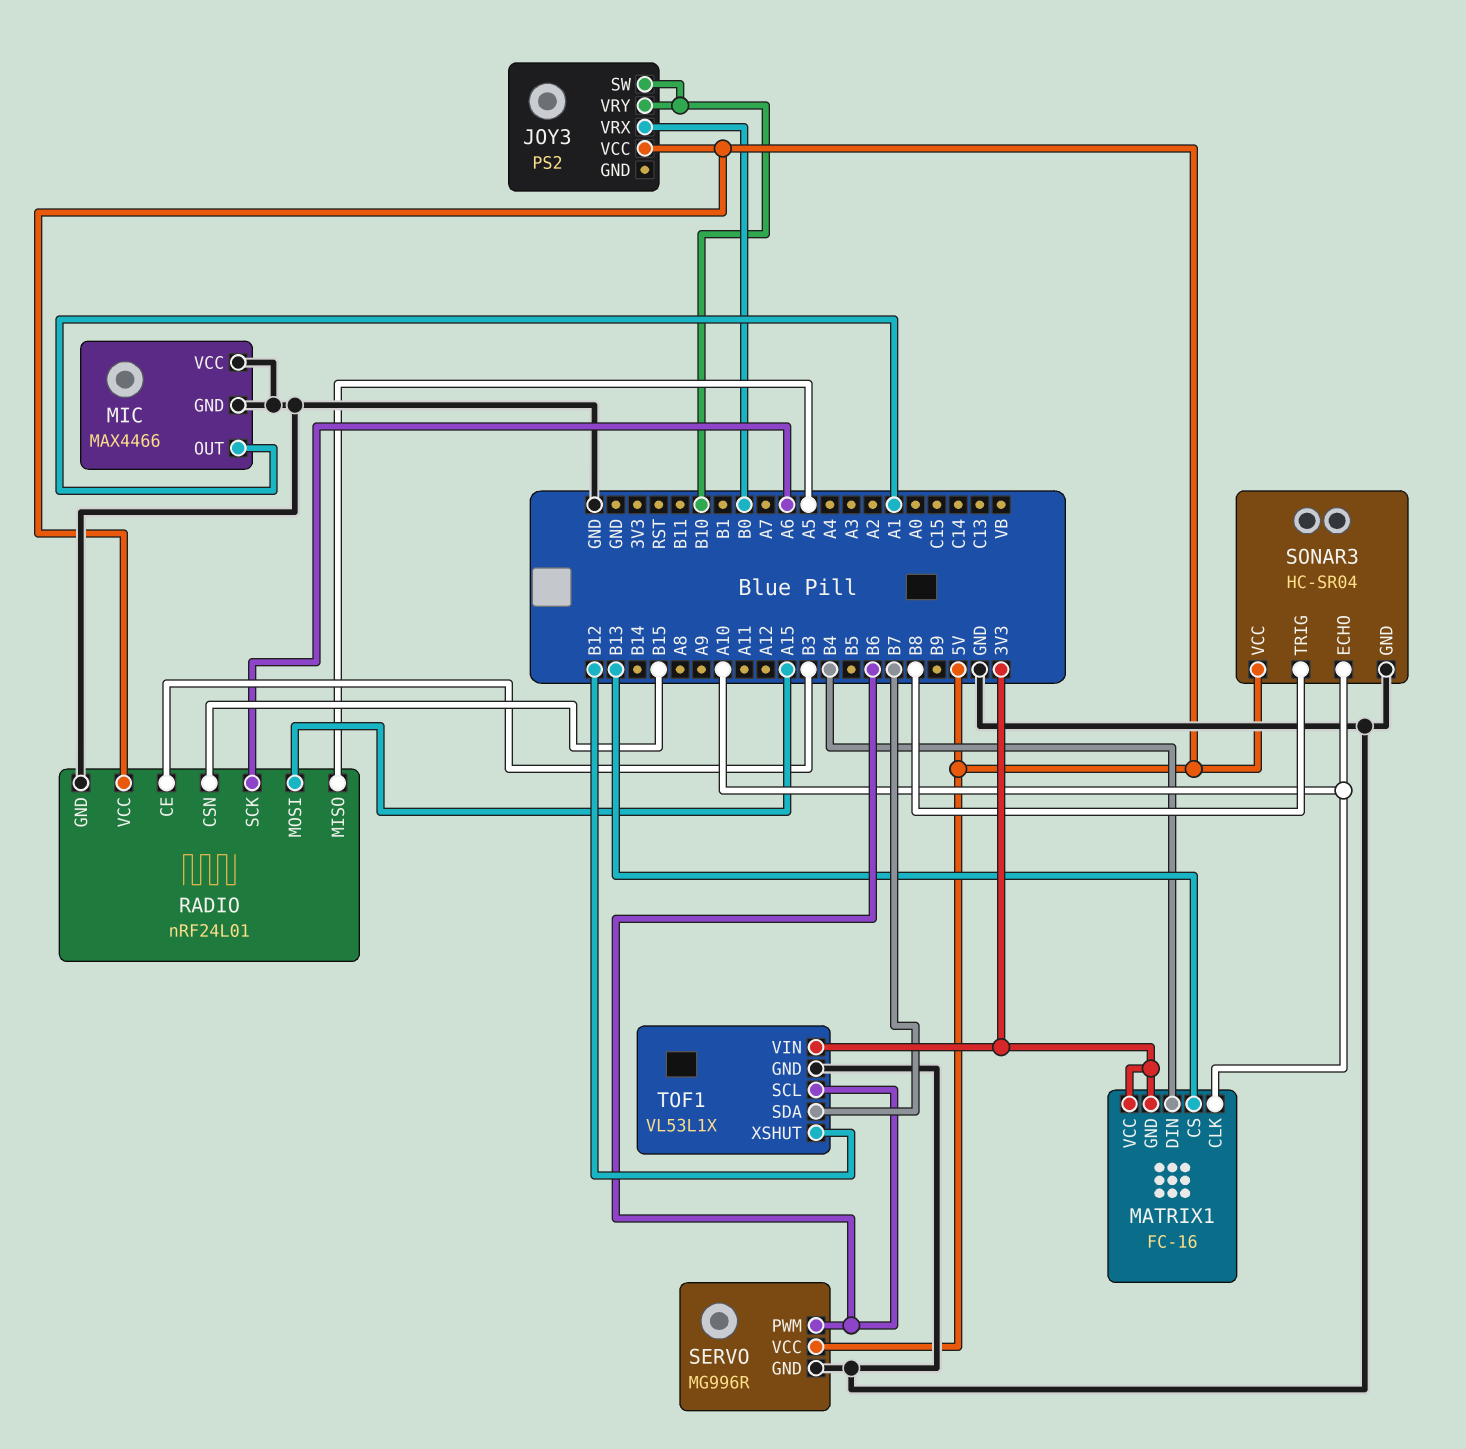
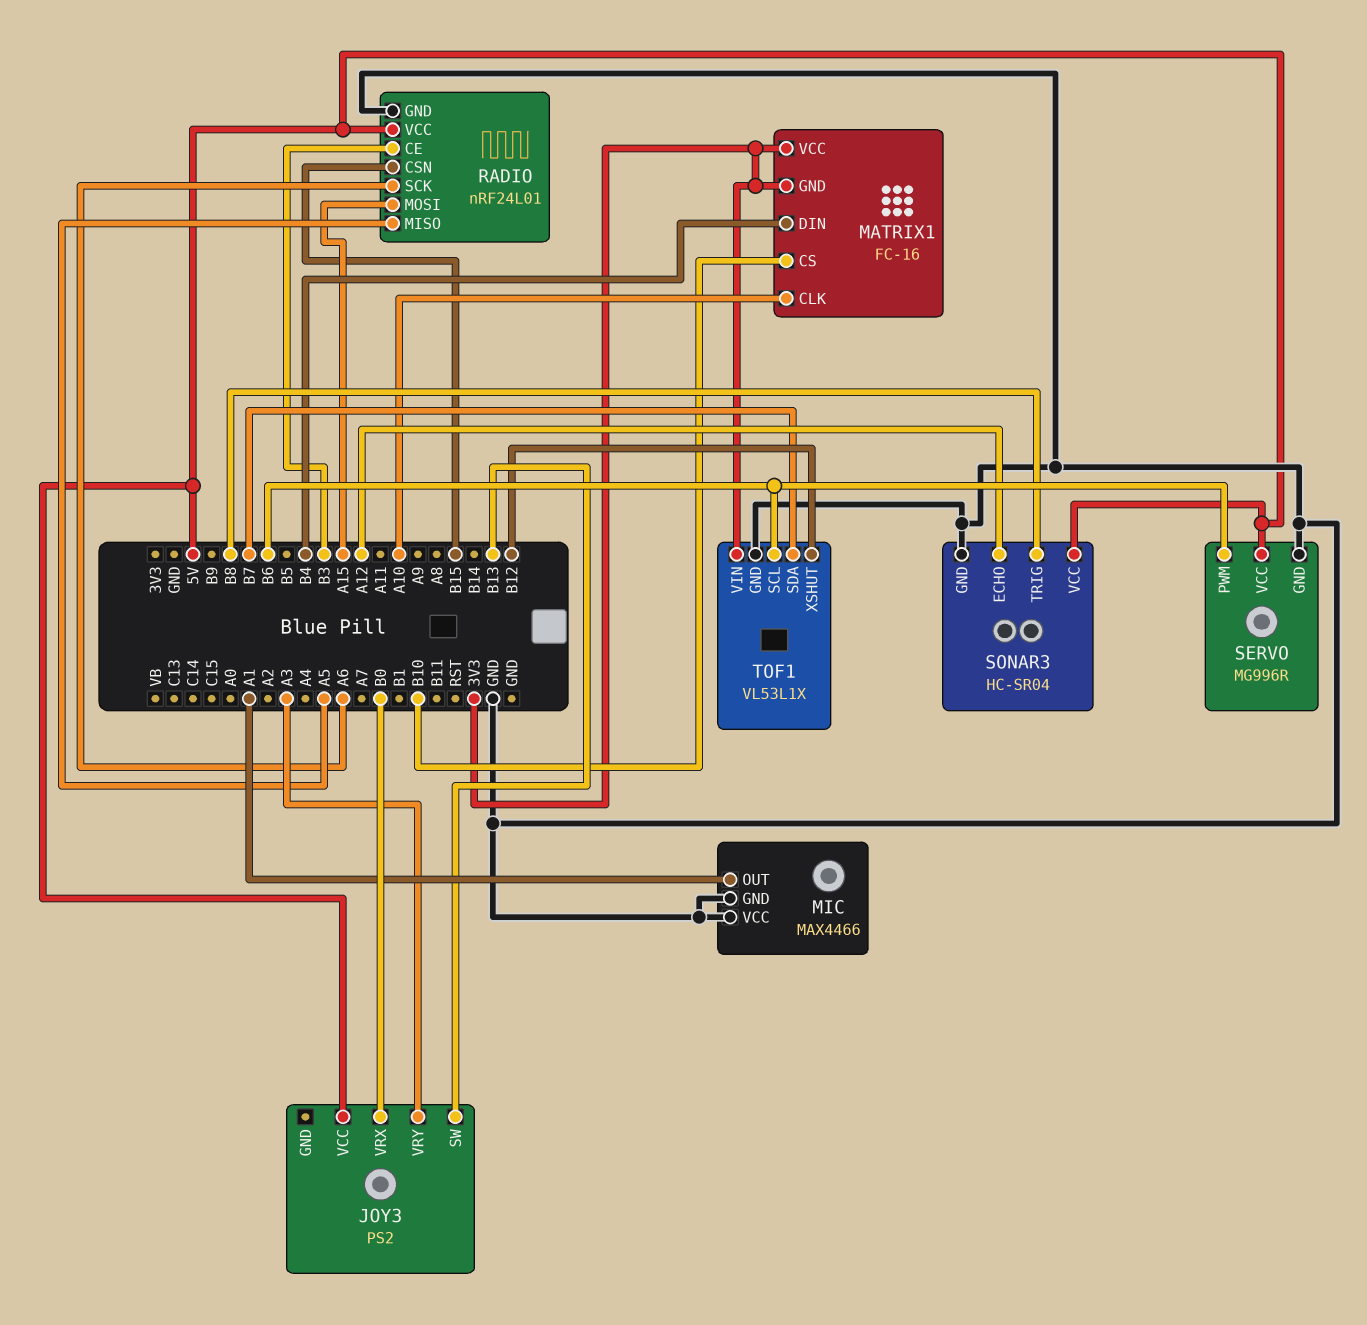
JOY3 pin SW: B10 -> B13
JOY3 pin VRY: B10 -> A3
MATRIX1 pin CS: B13 -> B10
SONAR3 pin ECHO: A10 -> A12

